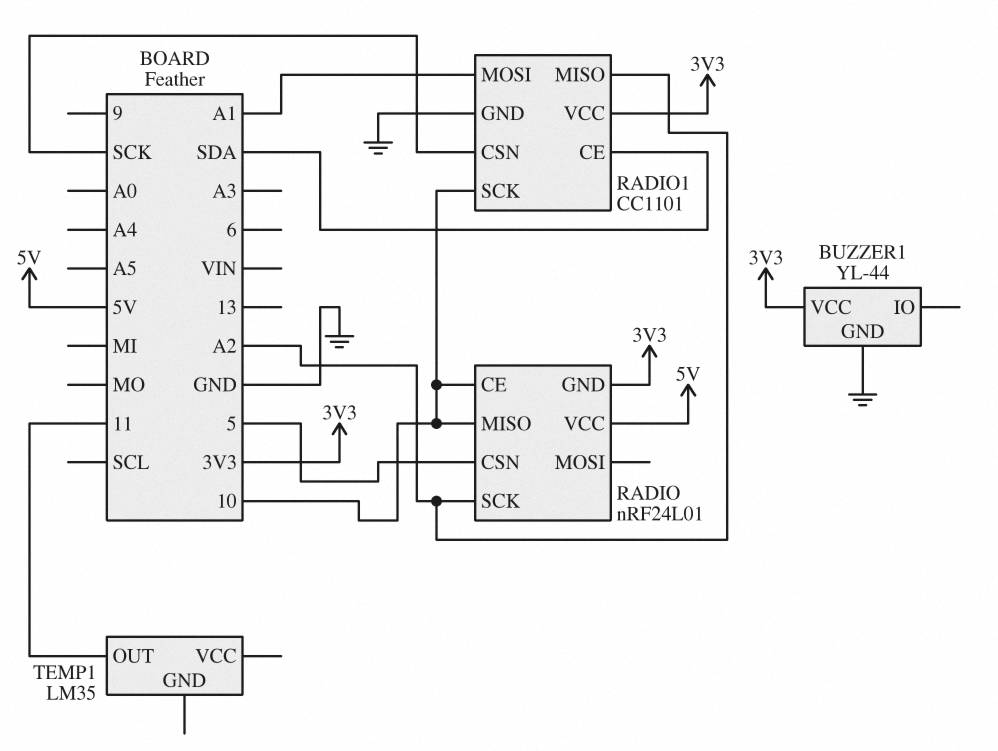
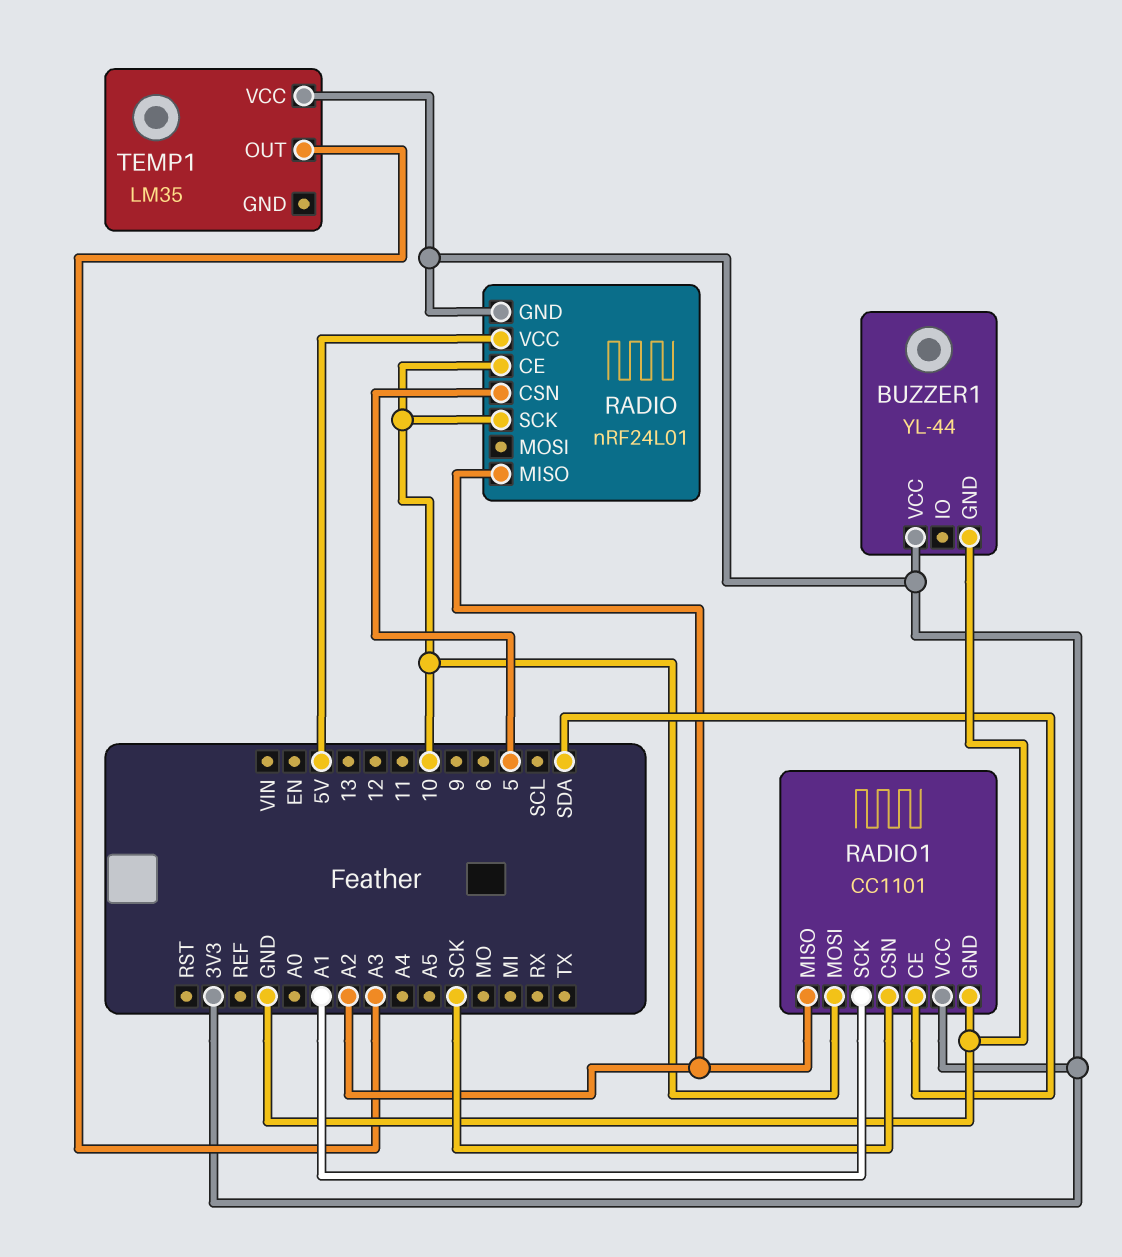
RADIO pin MISO: 10 -> A2
RADIO pin SCK: A2 -> 10
RADIO1 pin MOSI: A1 -> 10
RADIO1 pin SCK: 10 -> A1
TEMP1 pin OUT: 11 -> A3
TEMP1 pin VCC: none -> 3V3

